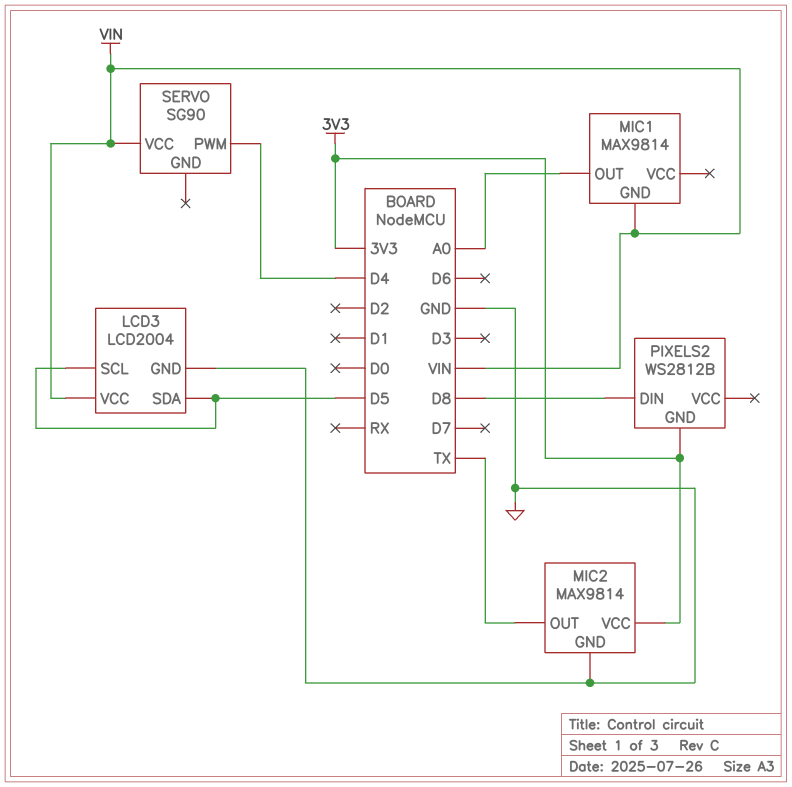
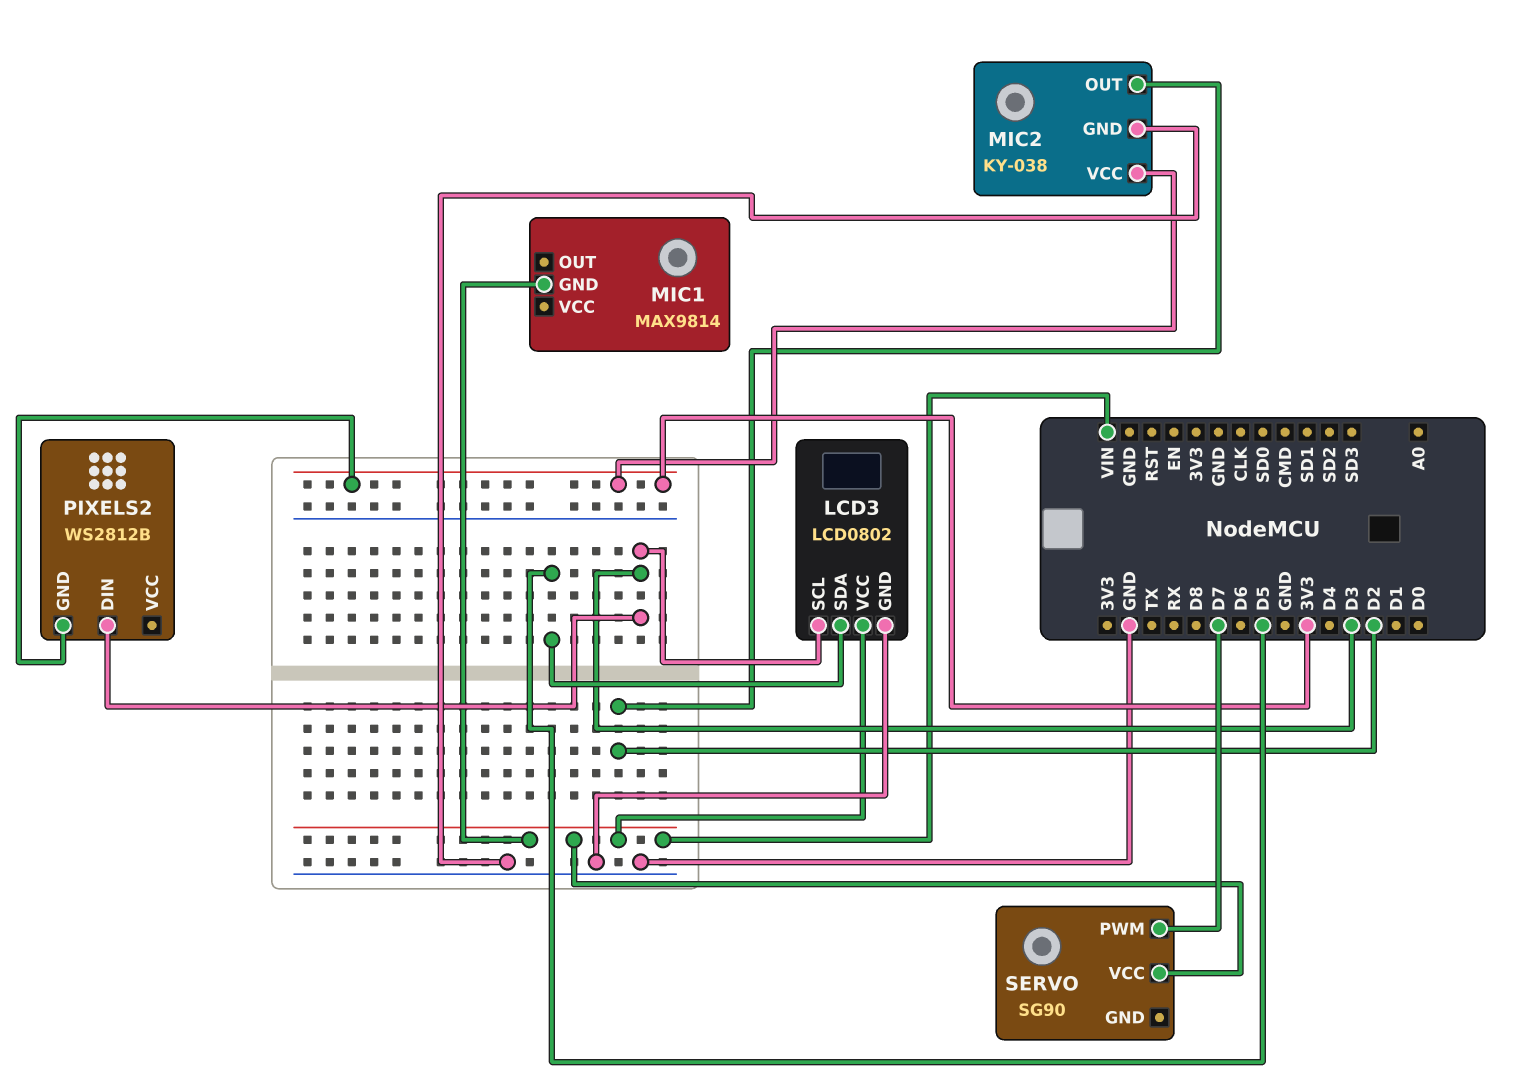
LCD3: LCD2004 -> LCD0802
LCD3 pin SCL: D5 -> D3
MIC1 pin OUT: A0 -> none
MIC2: MAX9814 -> KY-038
MIC2 pin OUT: TX -> D2
PIXELS2 pin DIN: D8 -> D3
SERVO pin PWM: D4 -> D7

